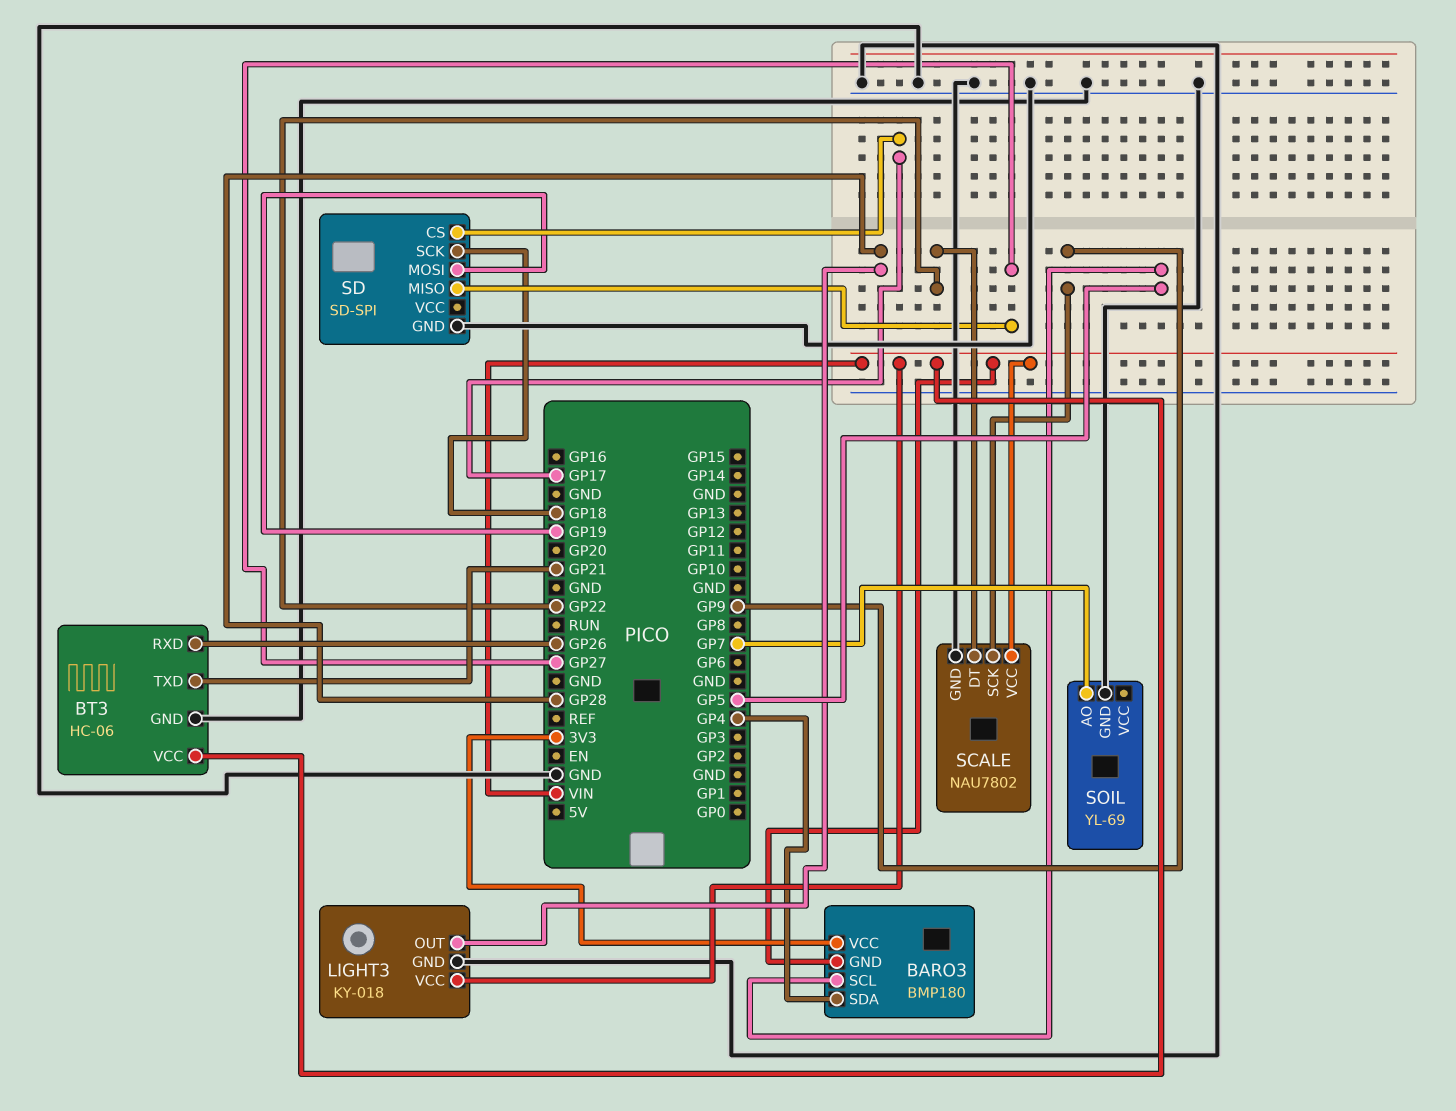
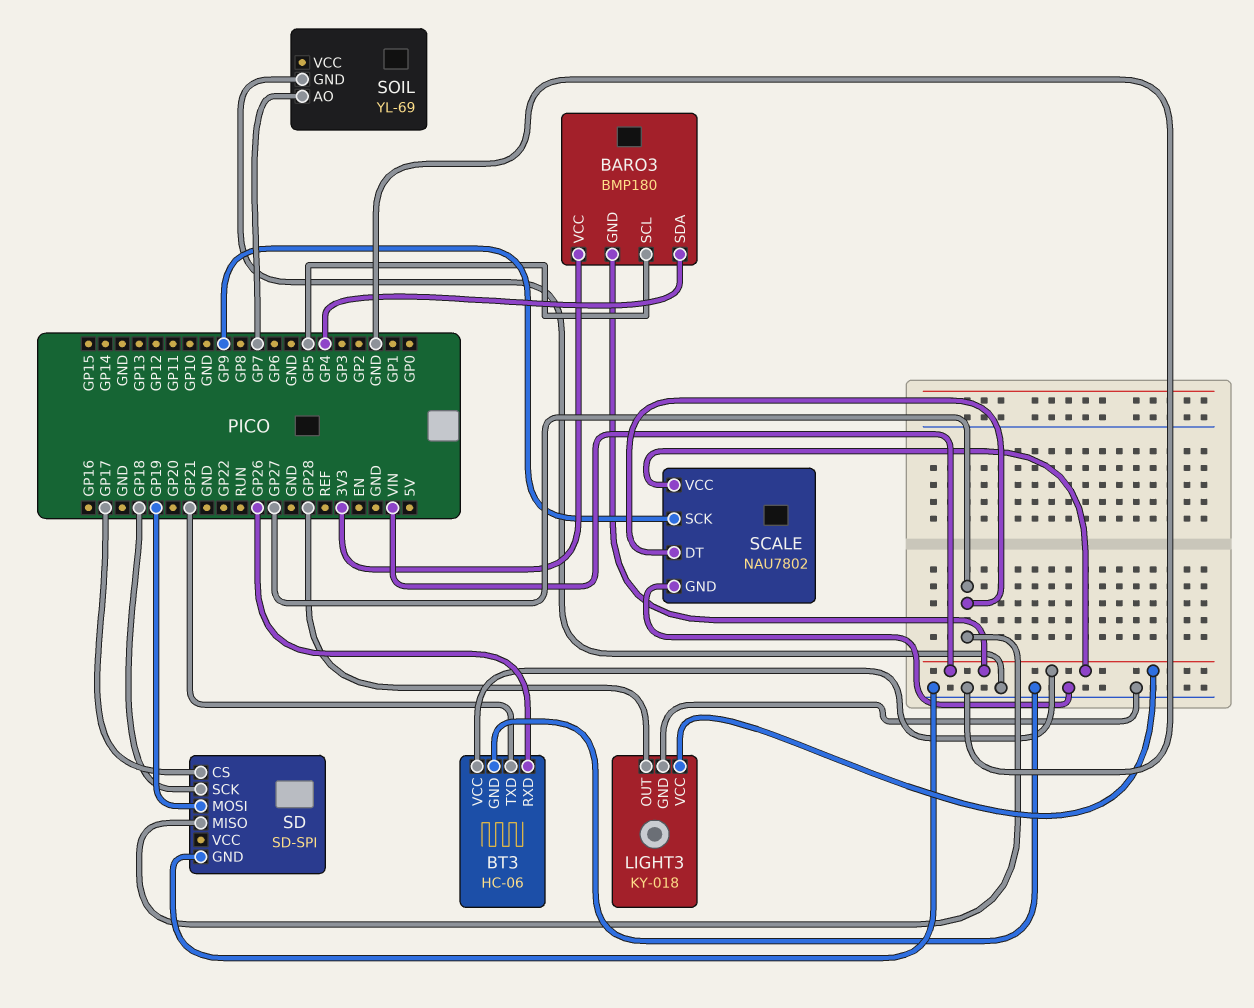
SCALE pin DT: GP22 -> GP27

